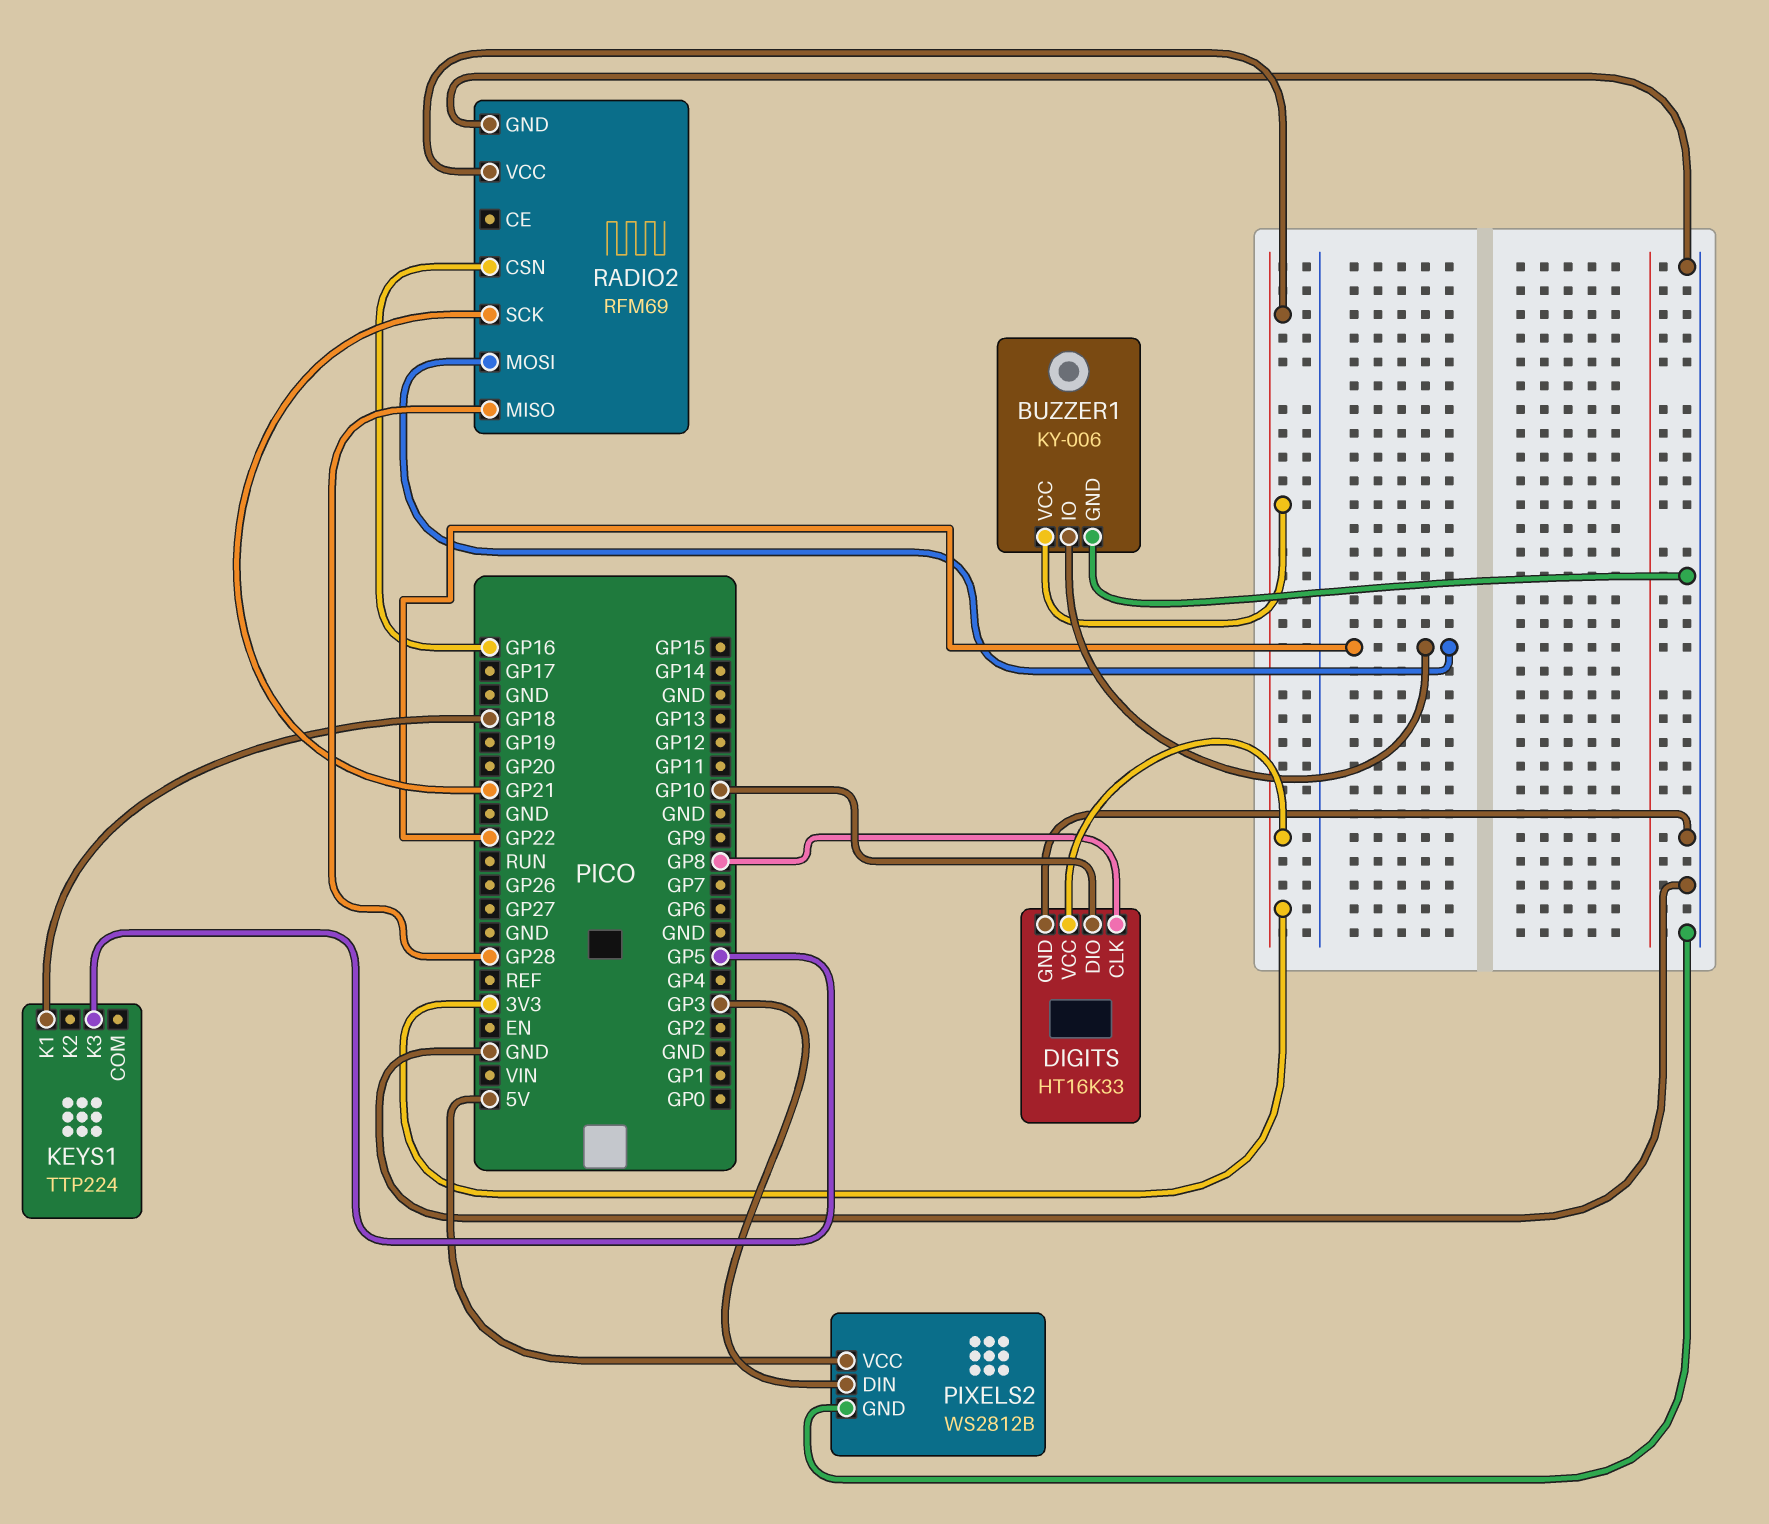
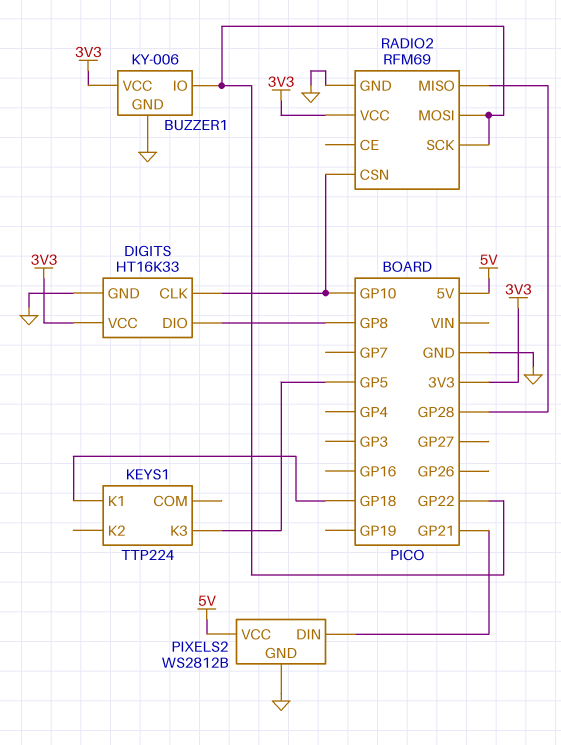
DIGITS pin CLK: GP8 -> GP10
DIGITS pin DIO: GP10 -> GP8
PIXELS2 pin DIN: GP3 -> GP21
RADIO2 pin CSN: GP16 -> GP10
RADIO2 pin SCK: GP21 -> GP22

